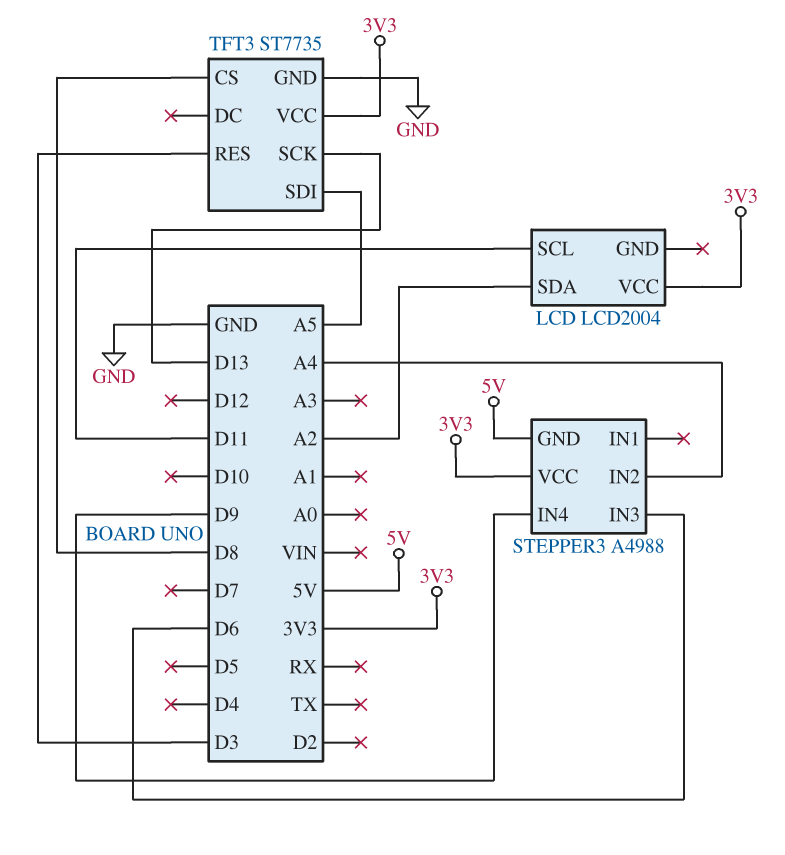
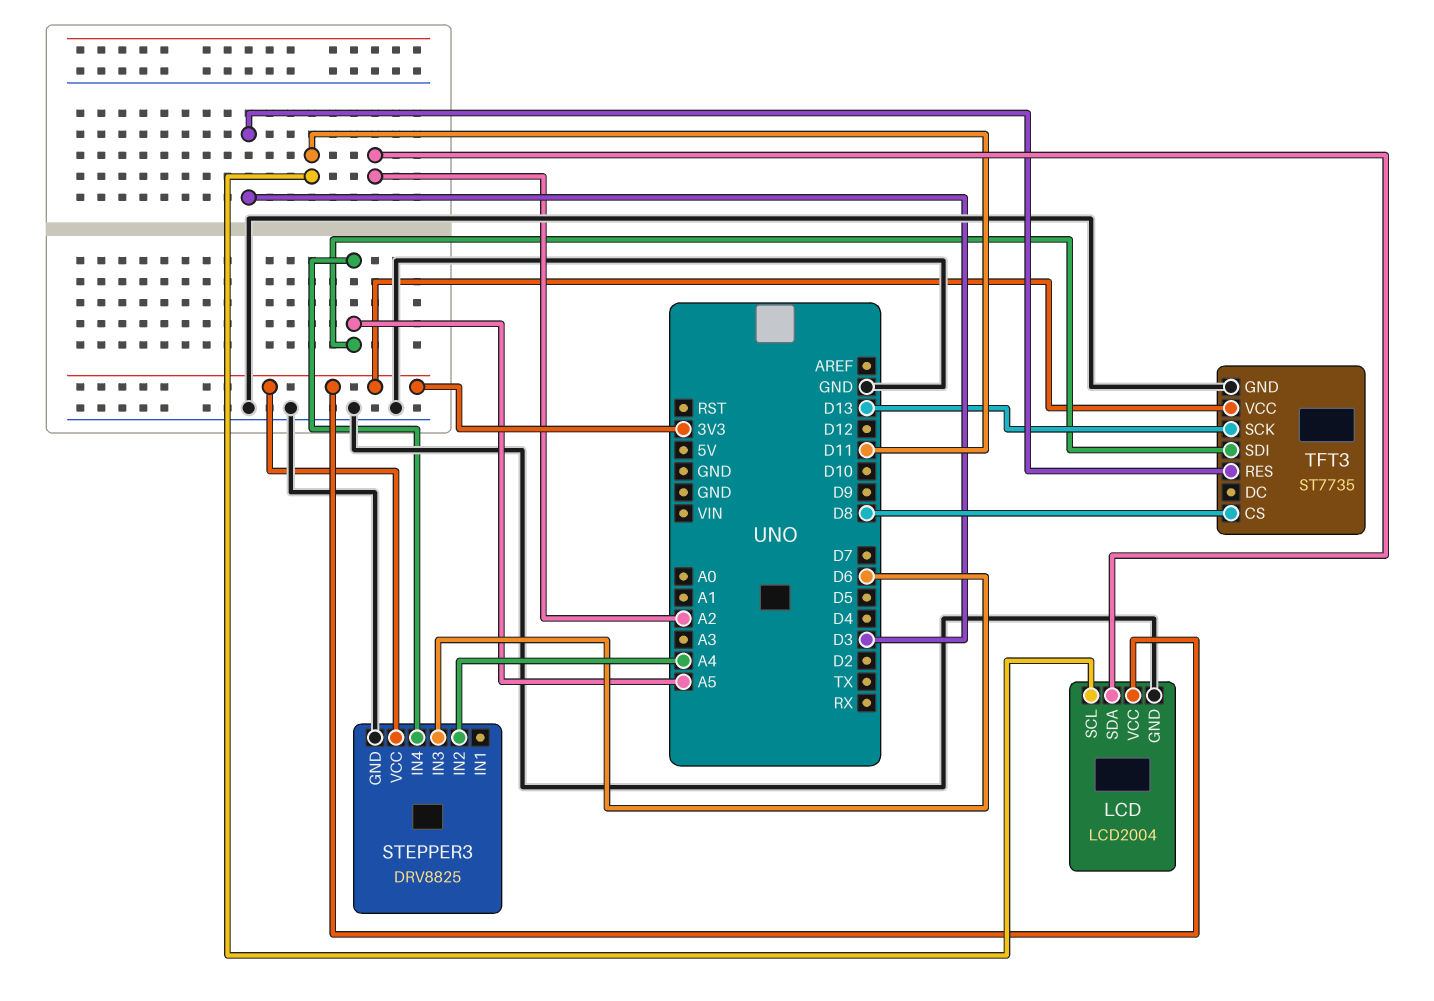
LCD pin GND: none -> GND
STEPPER3: A4988 -> DRV8825
STEPPER3 pin GND: 5V -> GND
STEPPER3 pin IN4: D9 -> A5

